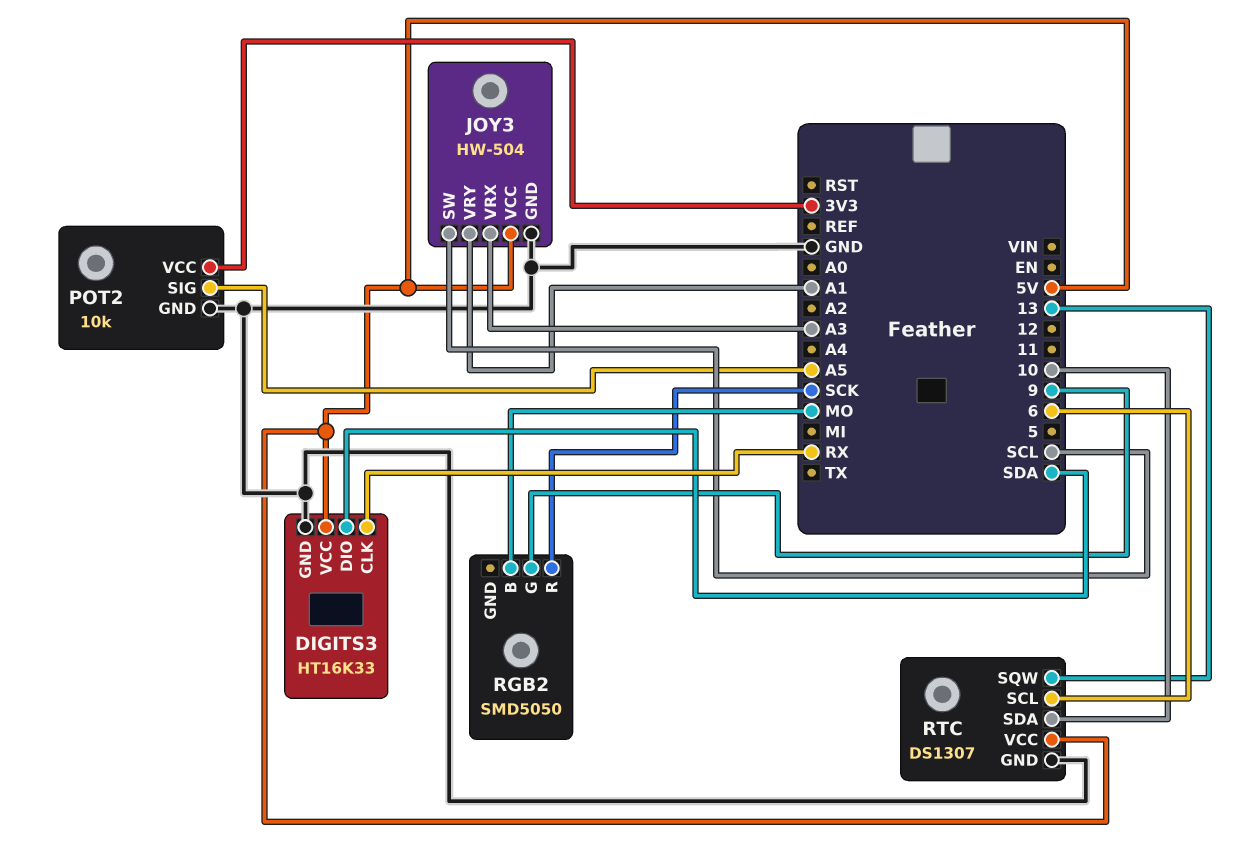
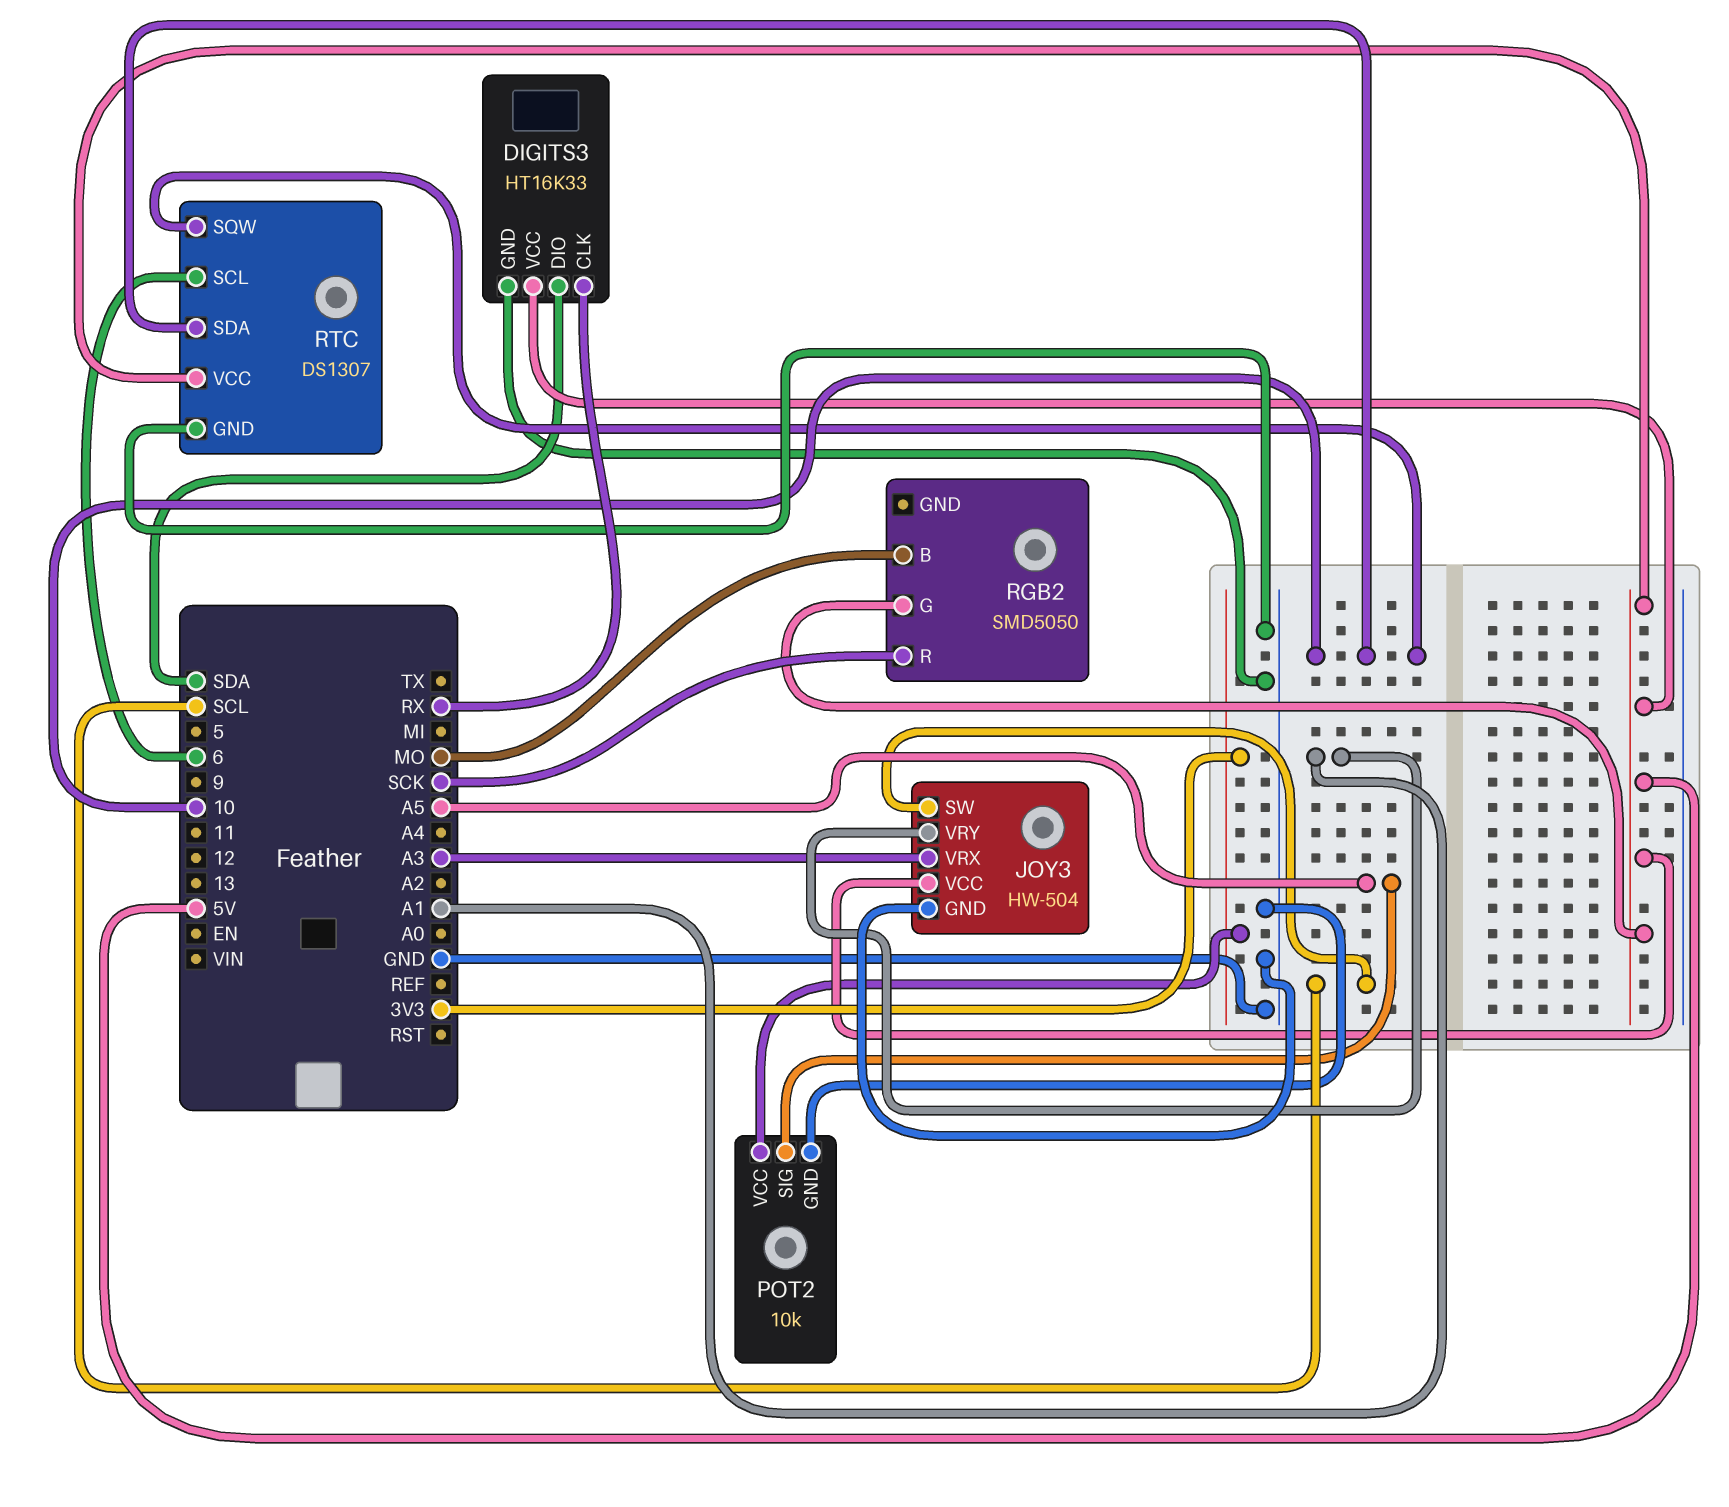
RGB2 pin G: 9 -> 5V
RTC pin SQW: 13 -> 10

